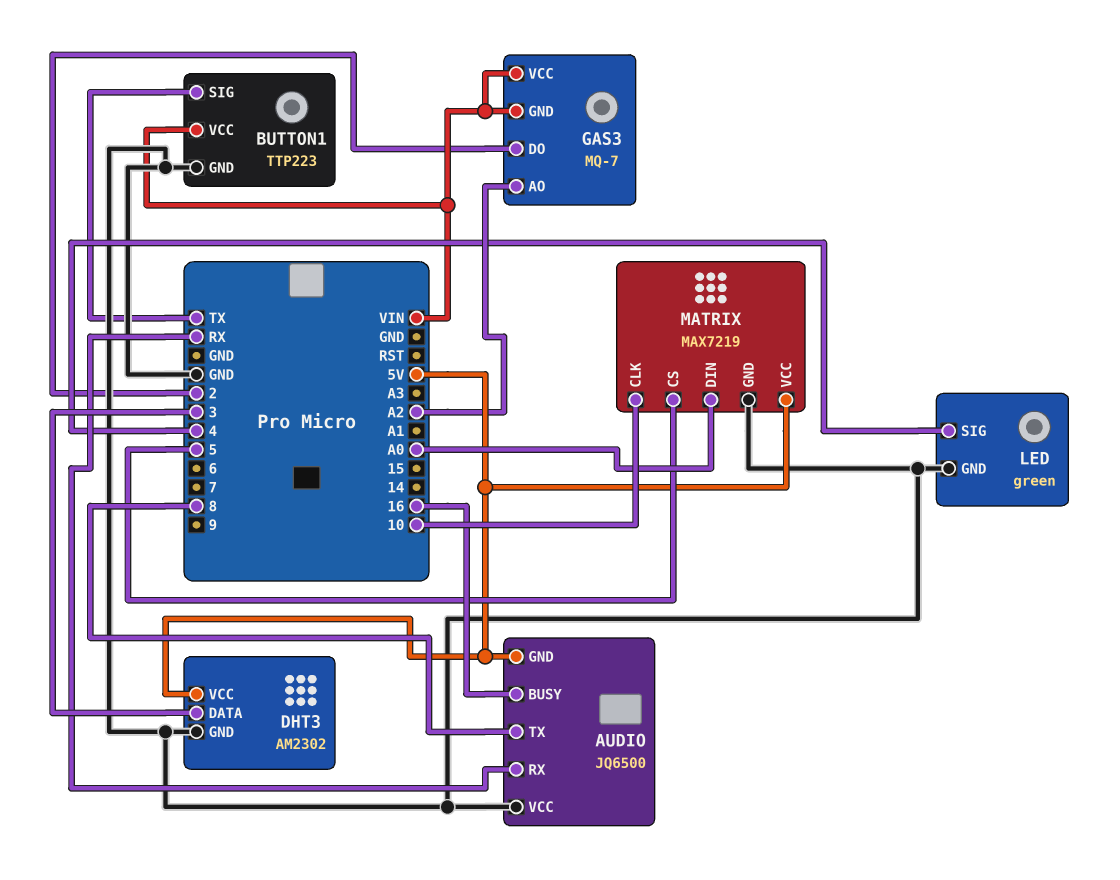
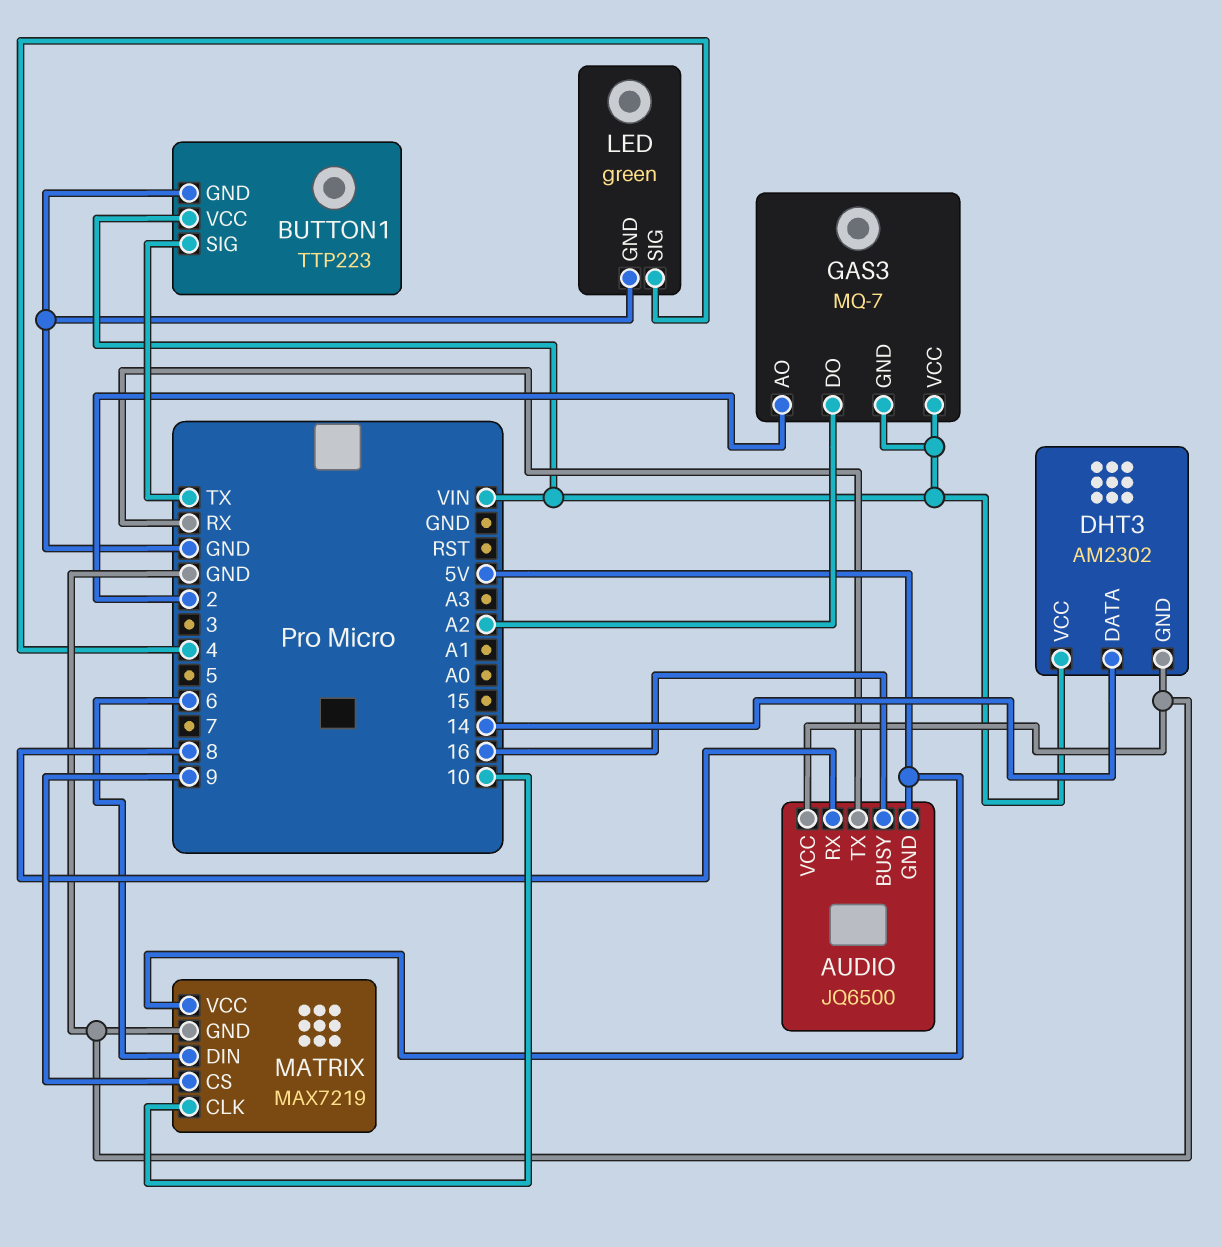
AUDIO pin RX: RX -> 8
AUDIO pin TX: 8 -> RX
DHT3 pin DATA: 3 -> 14
DHT3 pin VCC: 5V -> VIN
GAS3 pin AO: A2 -> 2
GAS3 pin DO: 2 -> A2
MATRIX pin CS: 5 -> 9
MATRIX pin DIN: A0 -> 6

